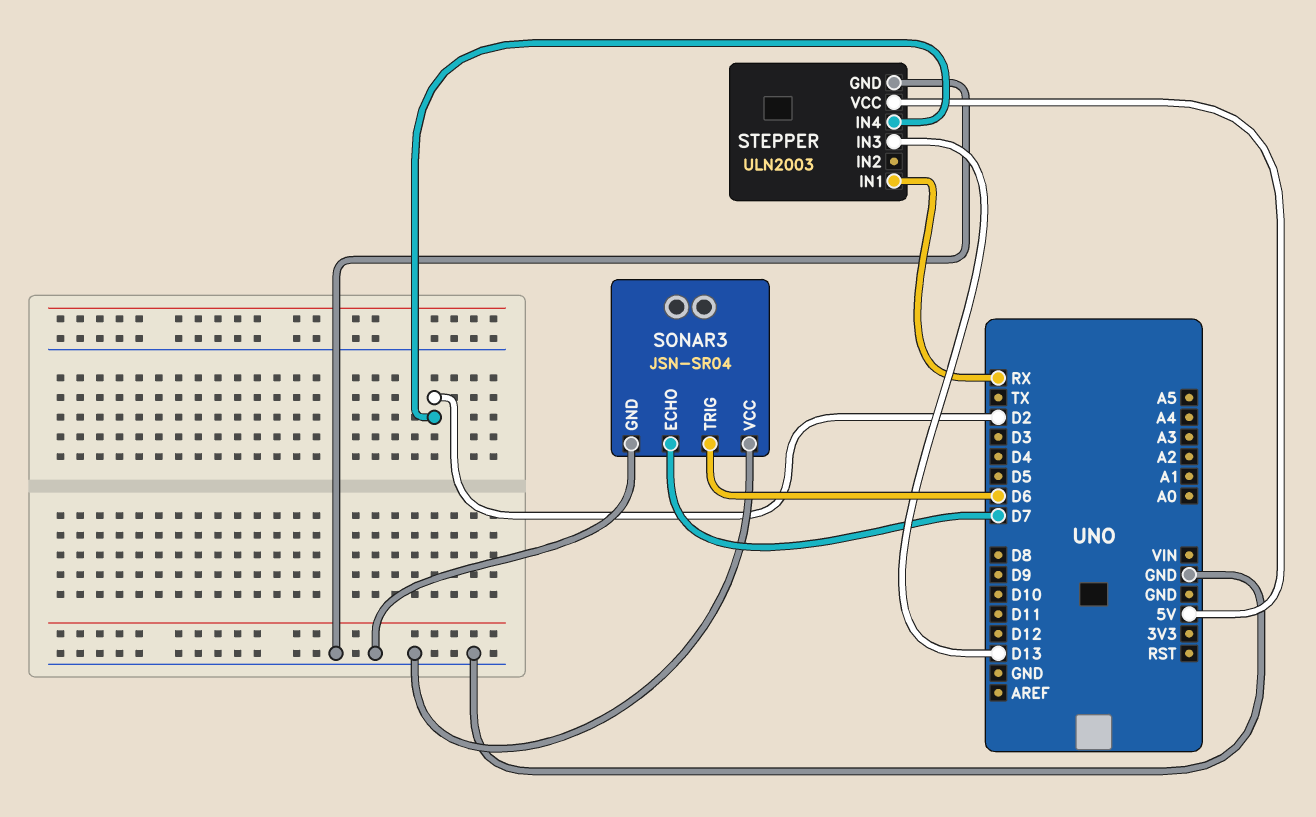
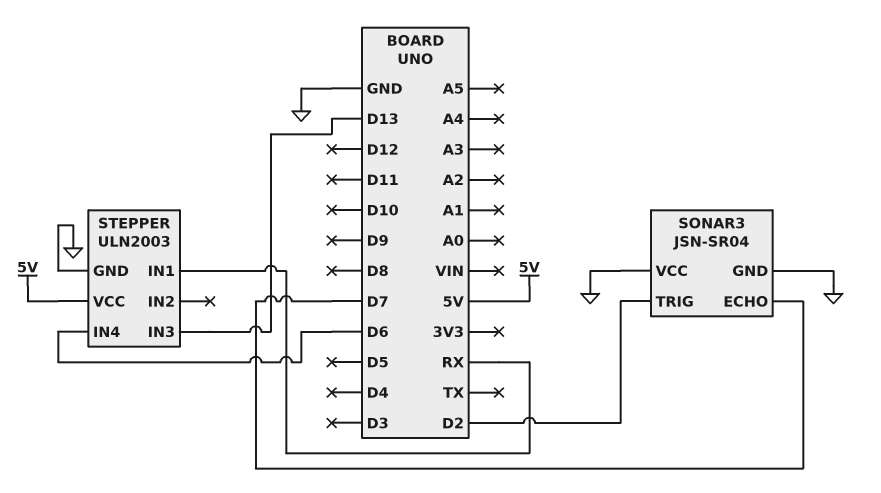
SONAR3 pin TRIG: D6 -> D2
STEPPER pin IN4: D2 -> D6

